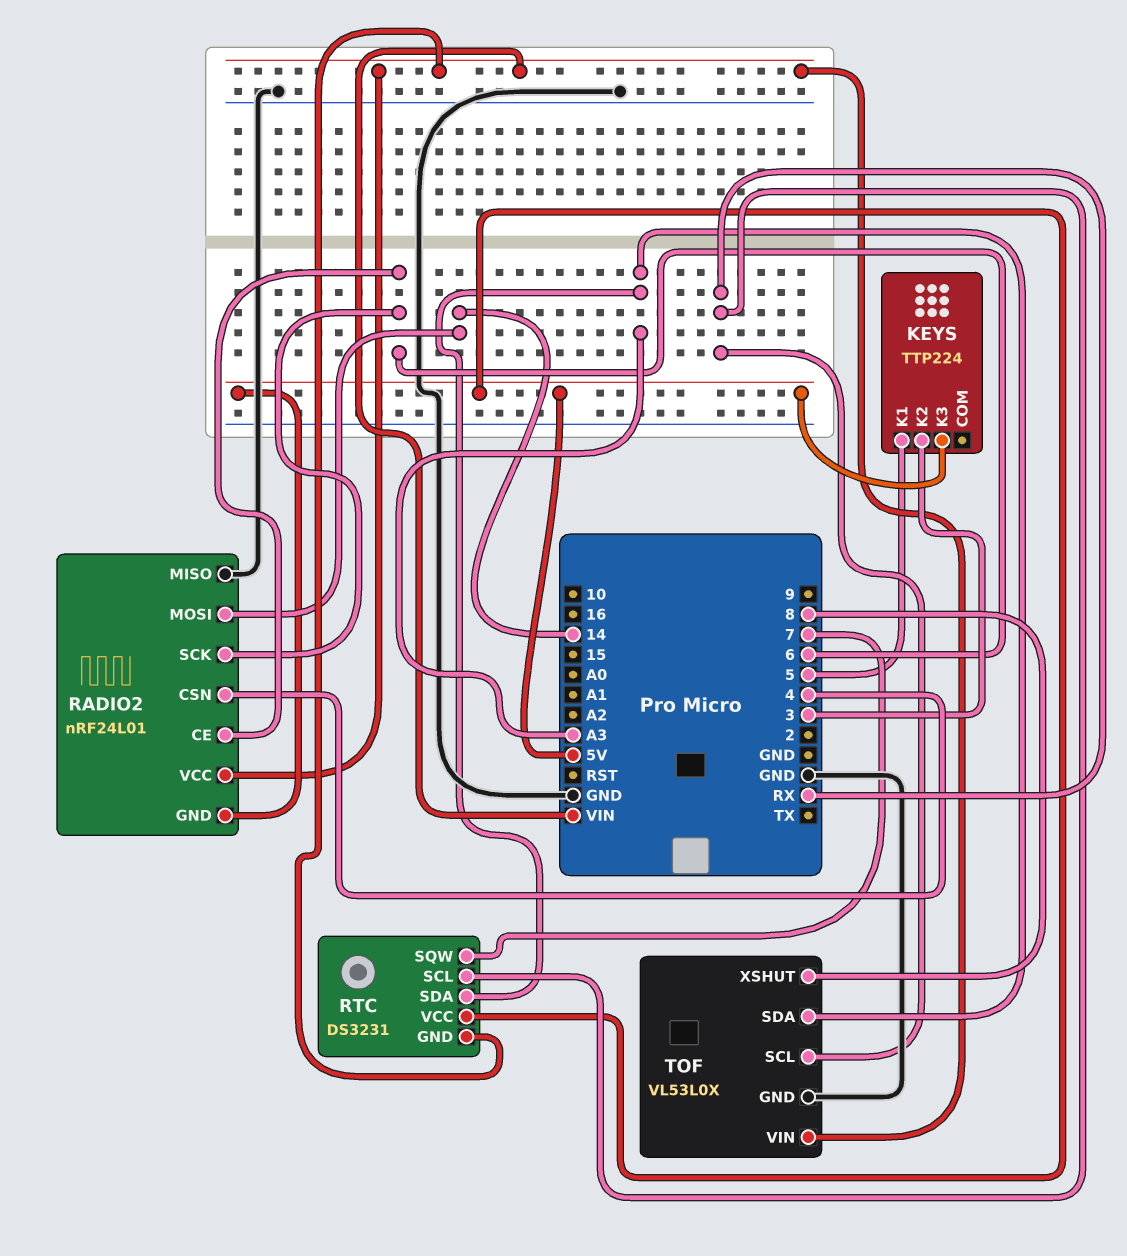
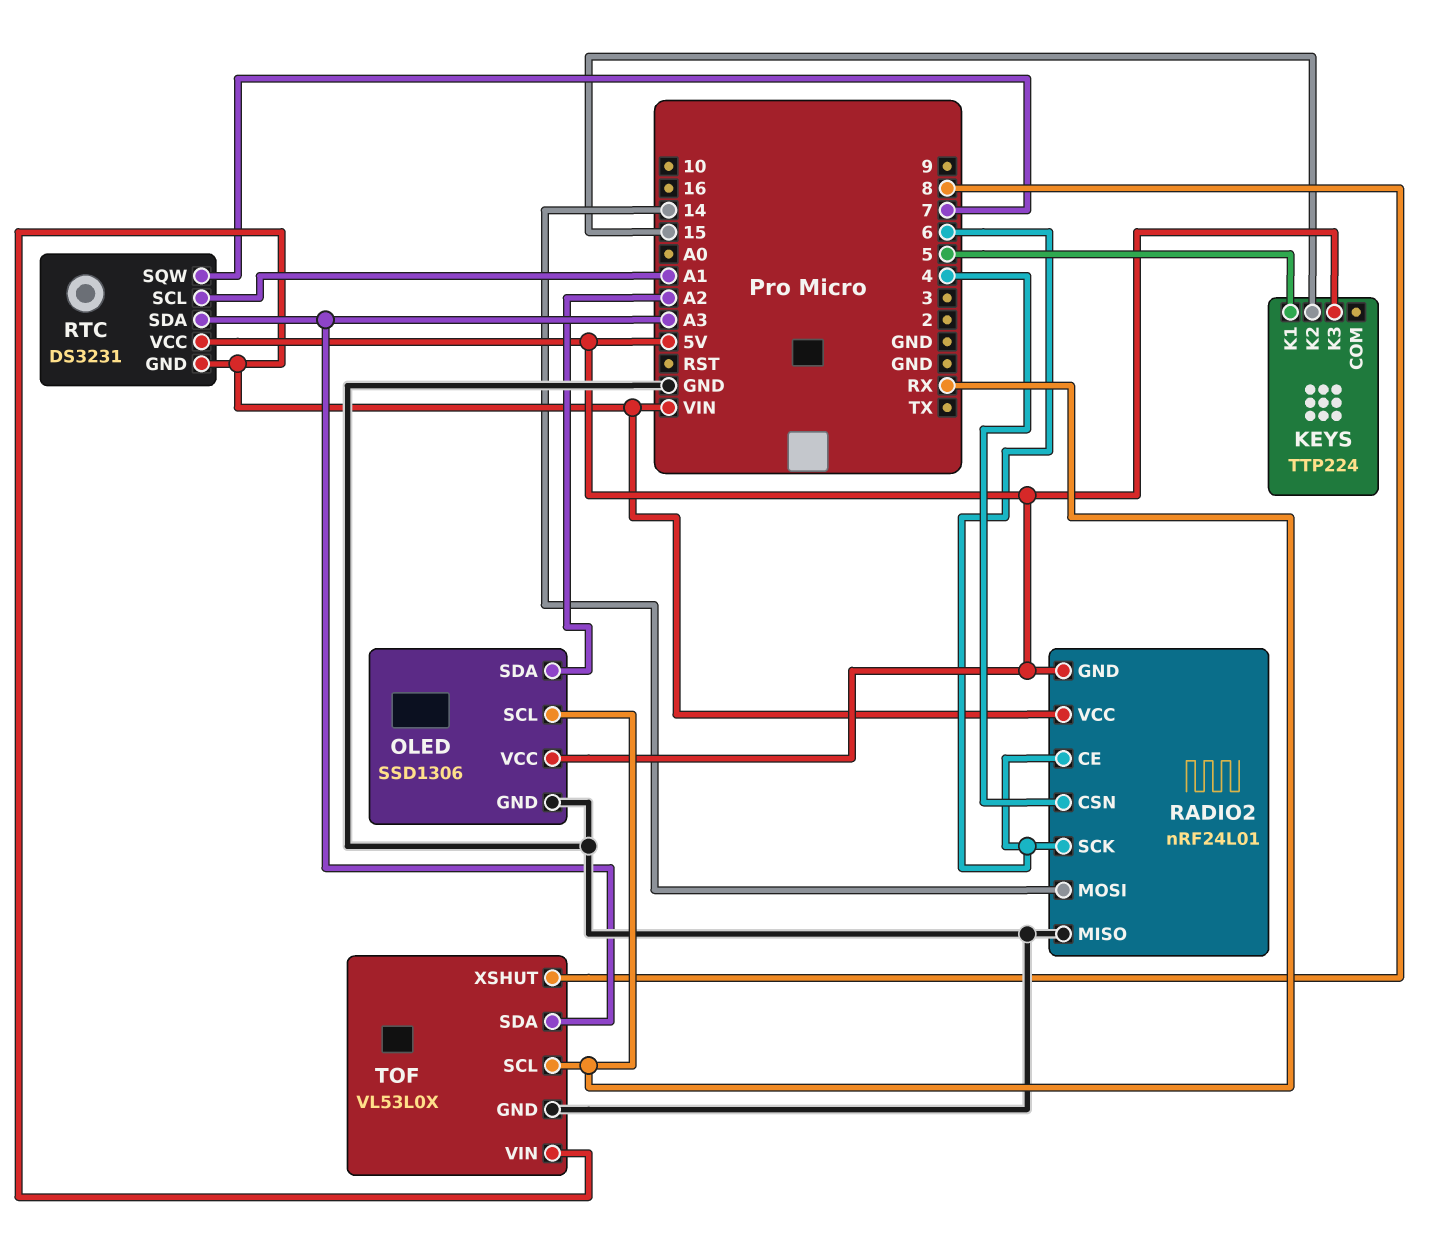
KEYS pin K2: 3 -> 15
OLED: none -> SSD1306
OLED pin GND: none -> GND
OLED pin SCL: none -> RX
OLED pin SDA: none -> A2
OLED pin VCC: none -> 5V
RTC pin SCL: RX -> A1

